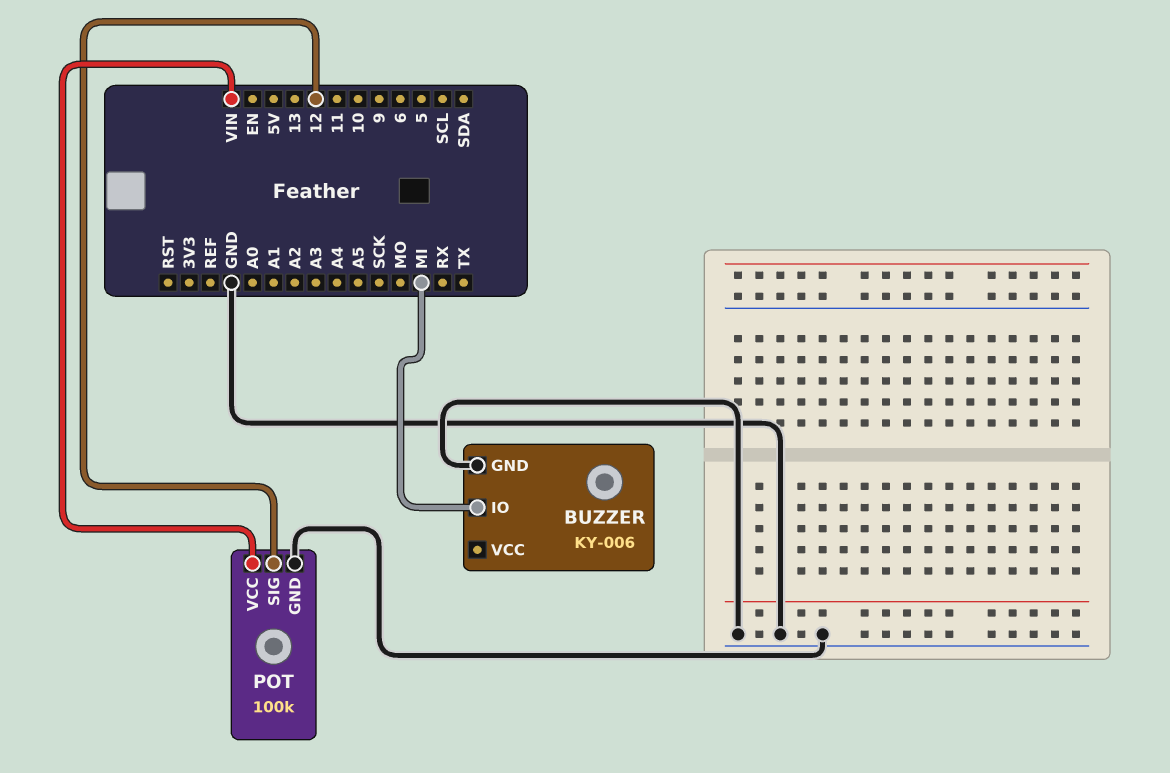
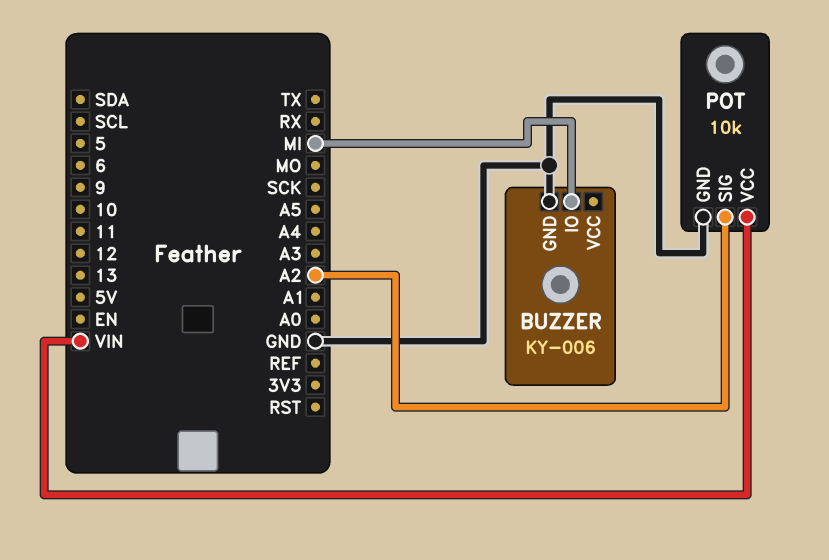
POT: 100k -> 10k
POT pin SIG: 12 -> A2

